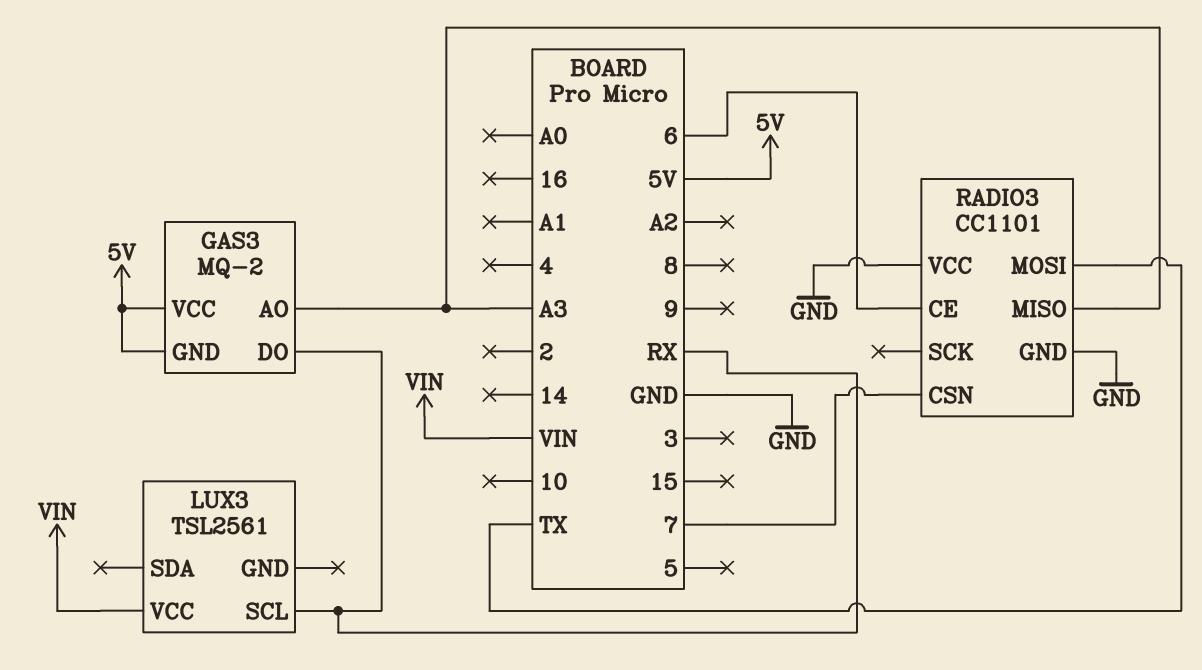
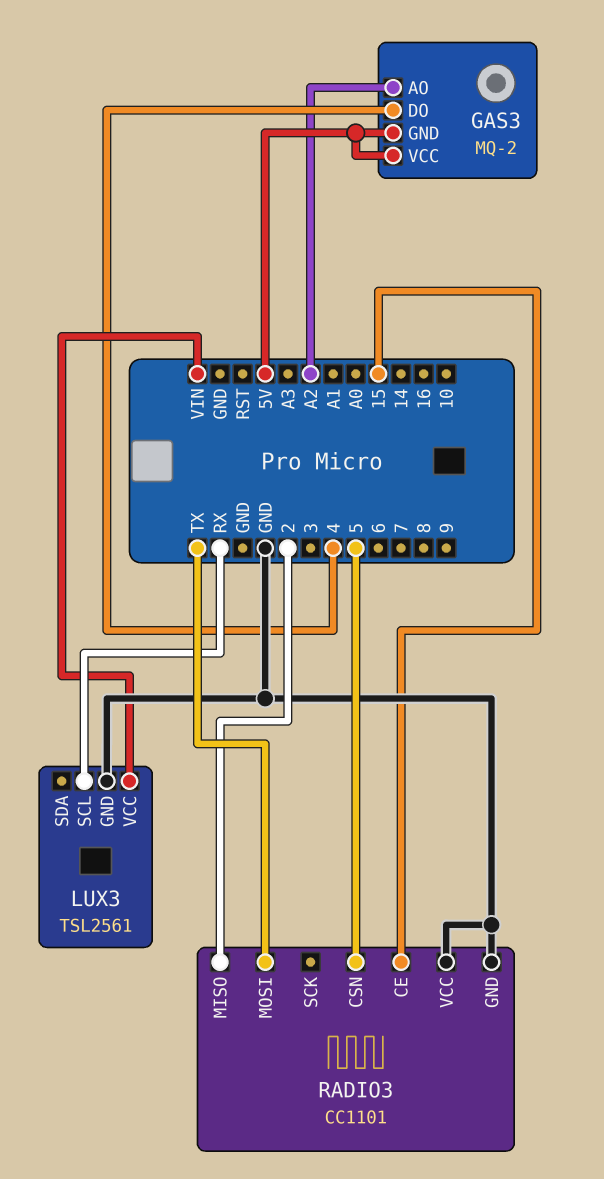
GAS3 pin AO: A3 -> A2
GAS3 pin DO: RX -> 4
LUX3 pin GND: none -> GND
RADIO3 pin CE: 6 -> 15
RADIO3 pin CSN: 7 -> 5
RADIO3 pin MISO: A3 -> 2

